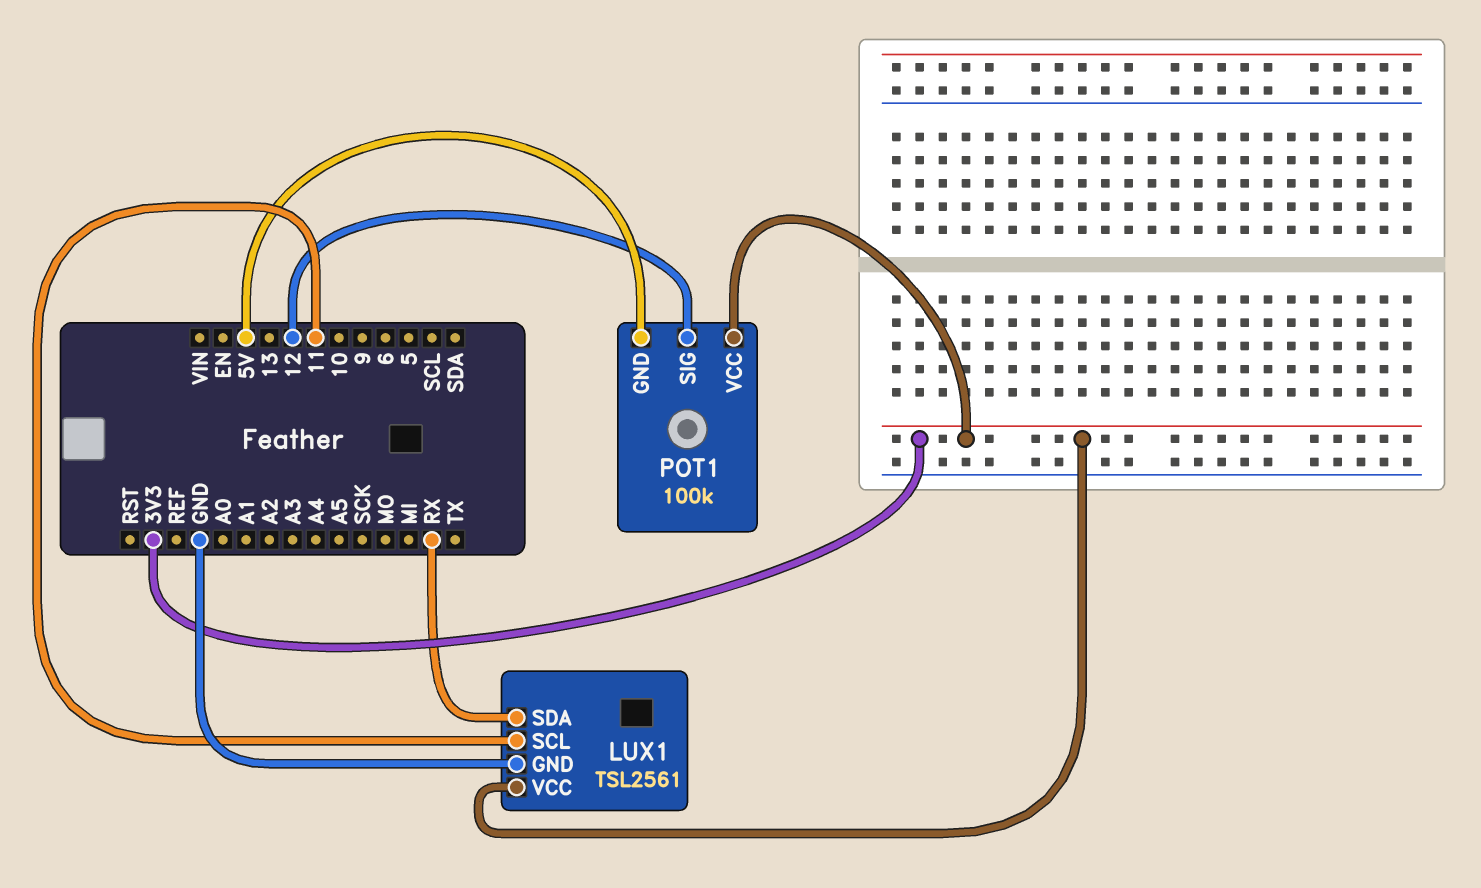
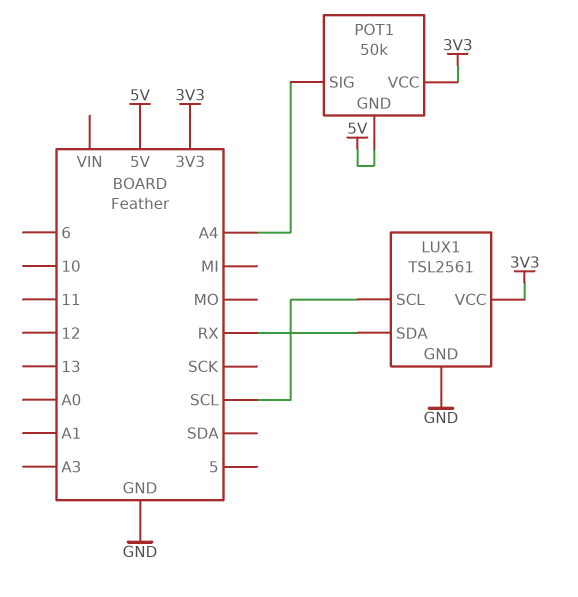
LUX1 pin SCL: 11 -> SCL
POT1: 100k -> 50k
POT1 pin SIG: 12 -> A4

